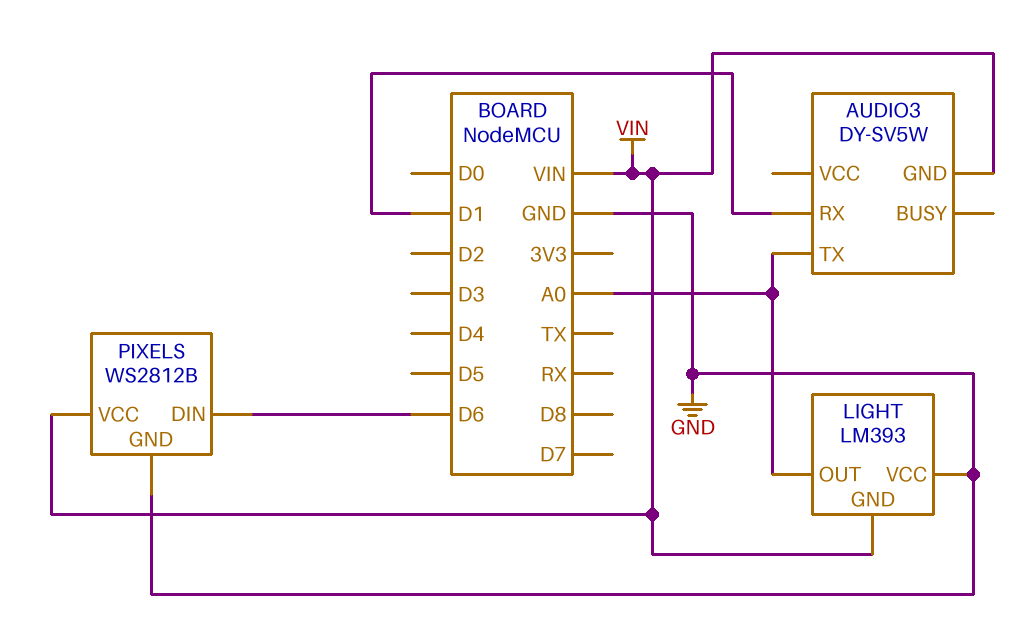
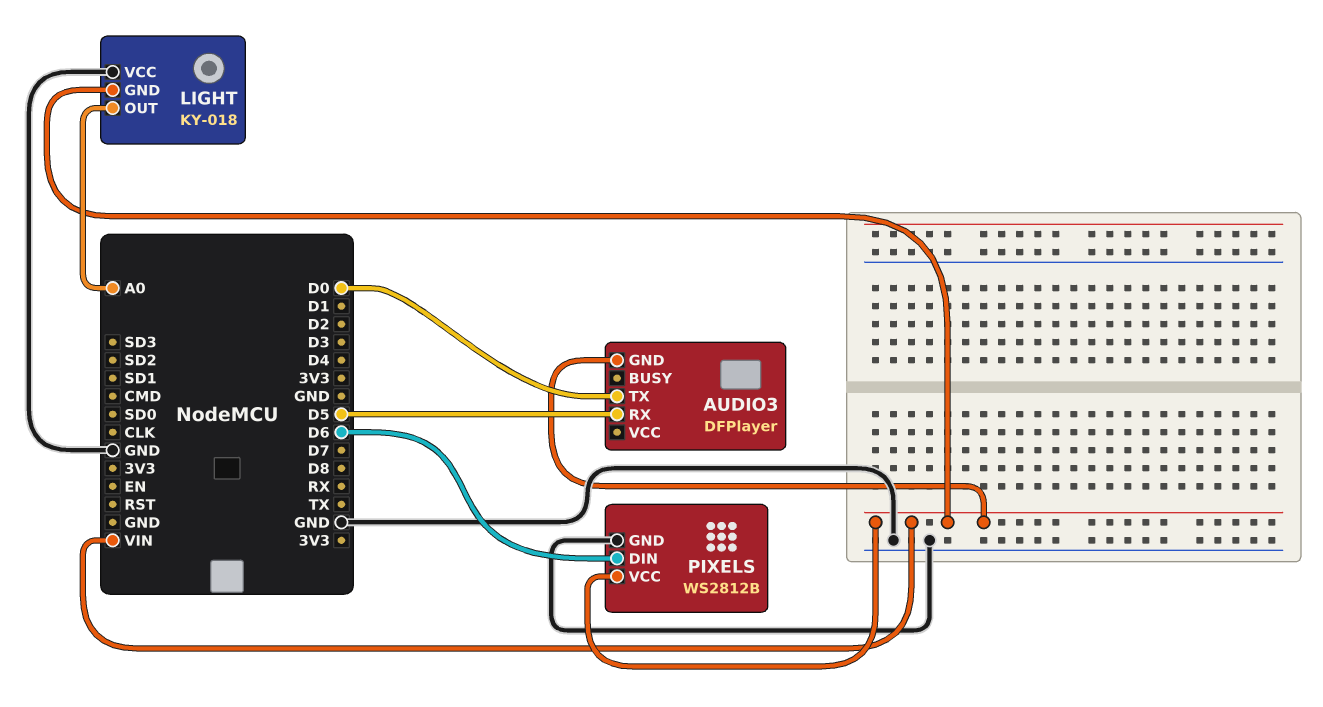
AUDIO3: DY-SV5W -> DFPlayer
AUDIO3 pin RX: D1 -> D5
AUDIO3 pin TX: A0 -> D0
LIGHT: LM393 -> KY-018

